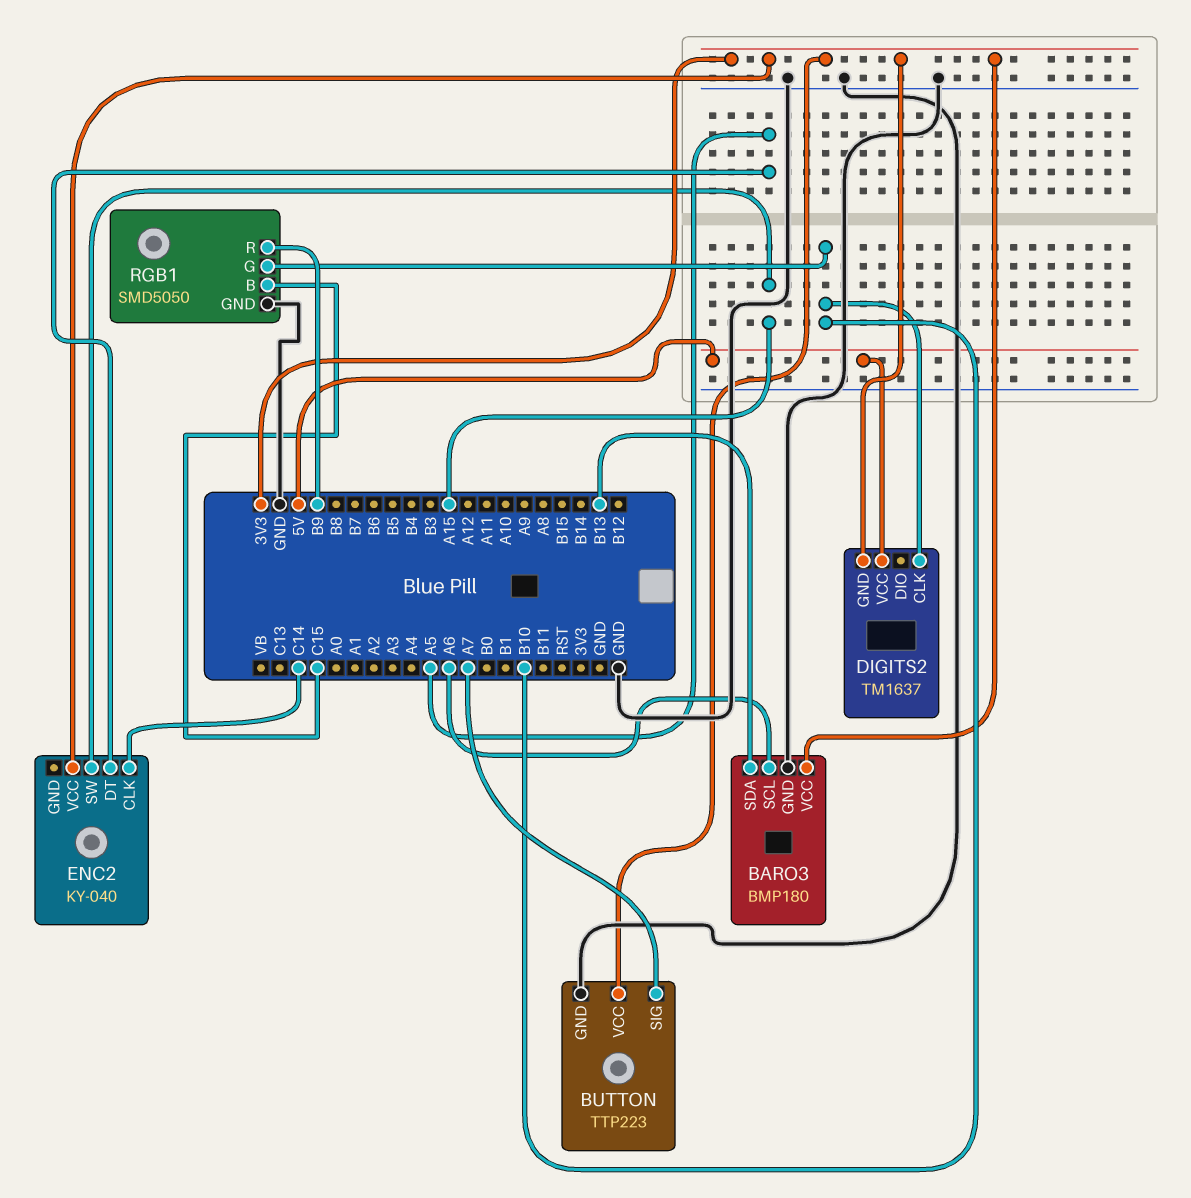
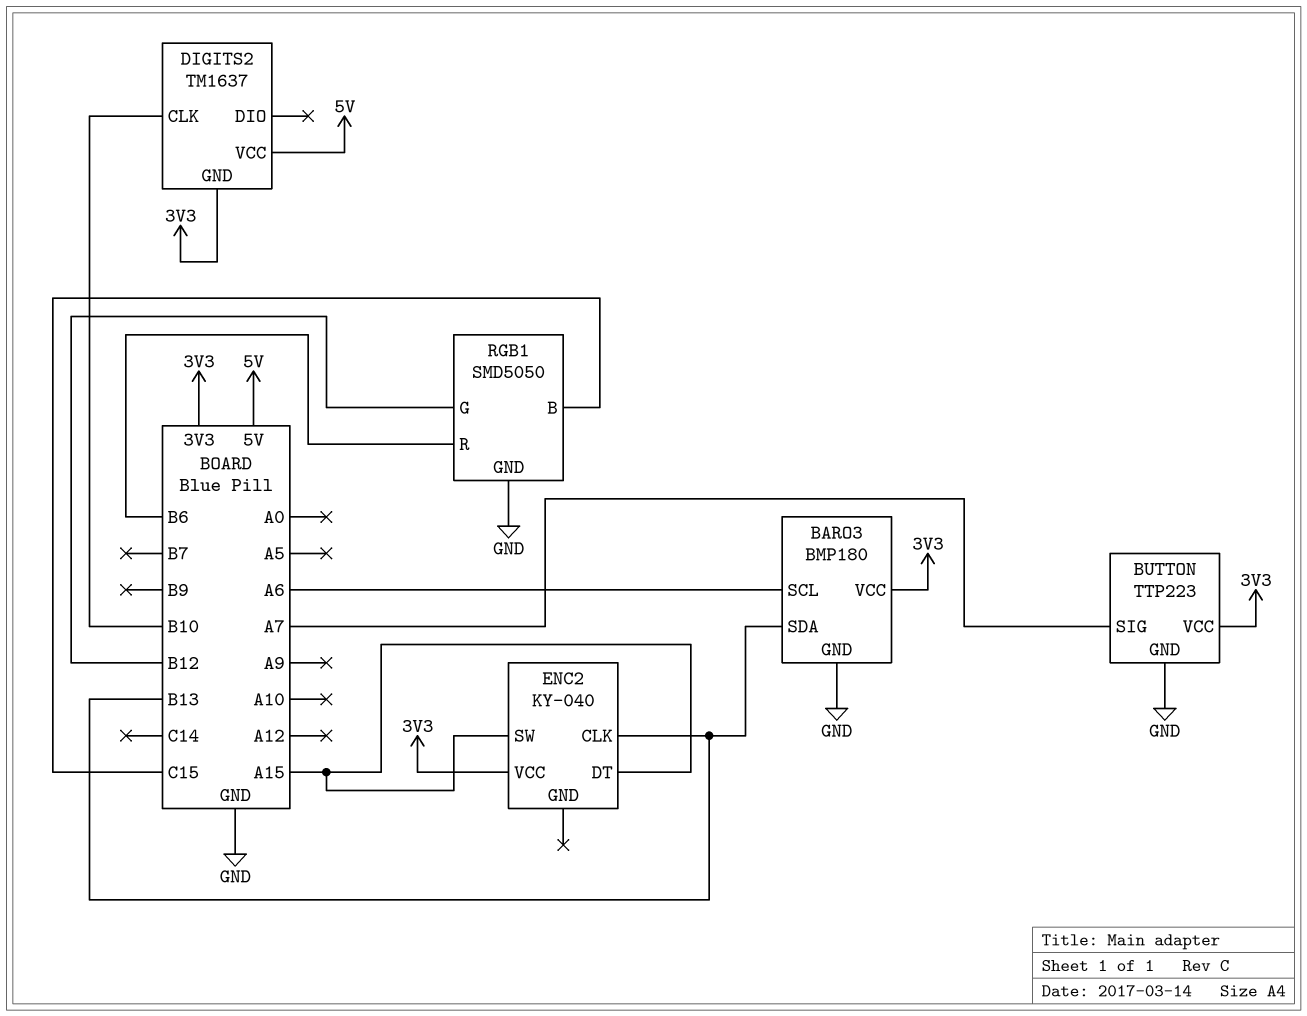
ENC2 pin CLK: C14 -> B13
ENC2 pin DT: A5 -> A15
RGB1 pin G: B10 -> B12
RGB1 pin R: B9 -> B6

